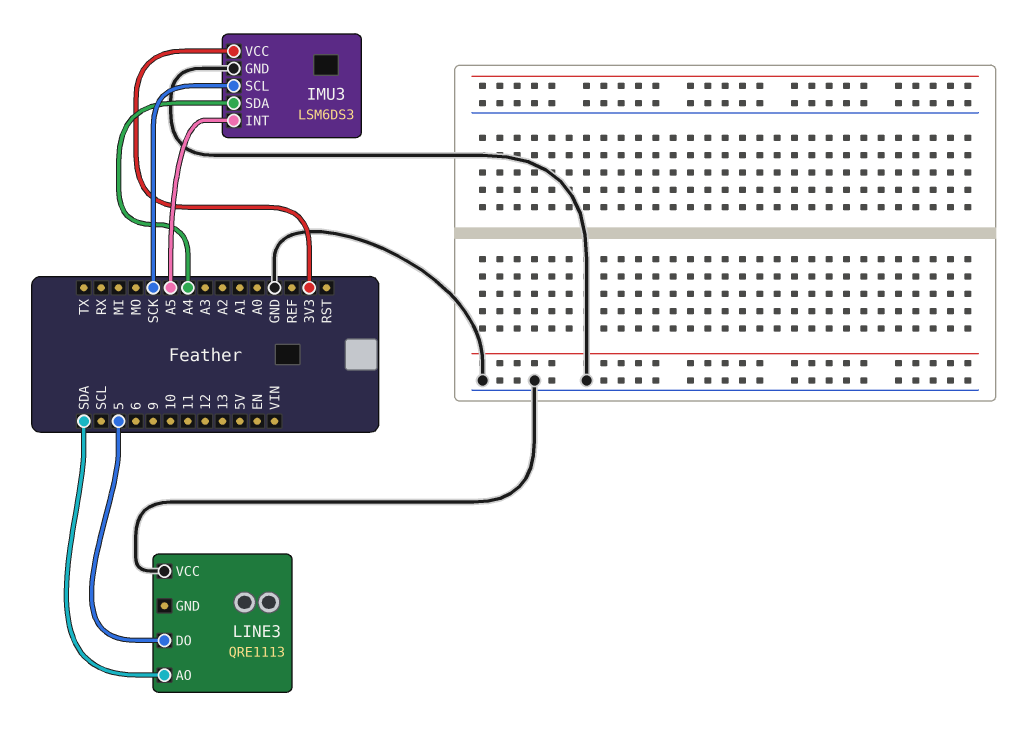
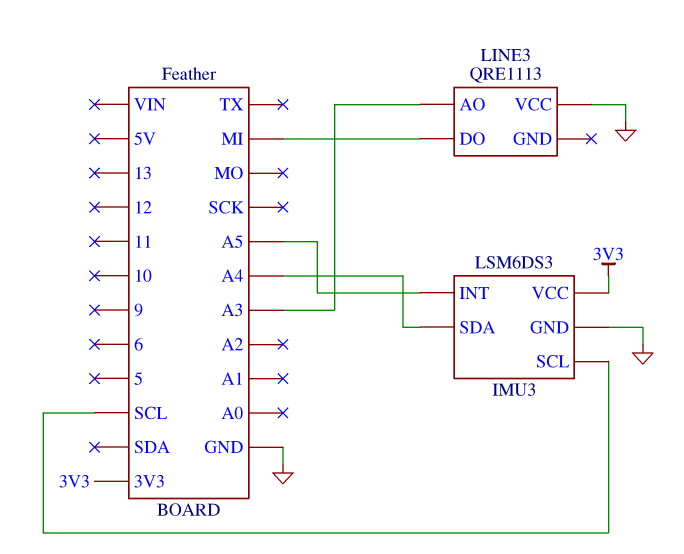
IMU3 pin SCL: SCK -> SCL
LINE3 pin AO: SDA -> A3
LINE3 pin DO: 5 -> MI

